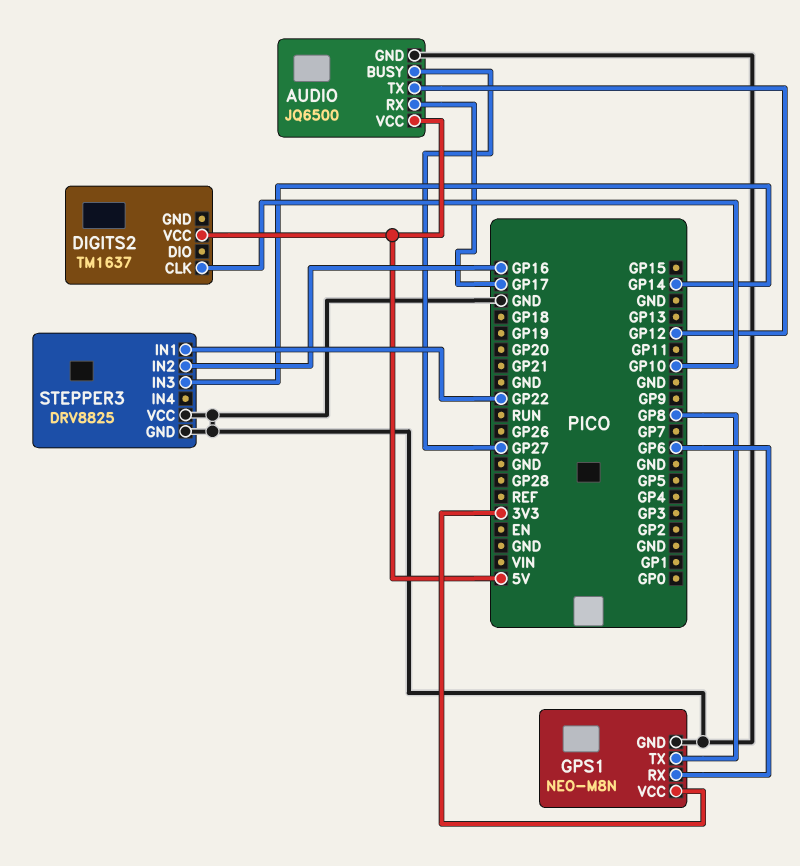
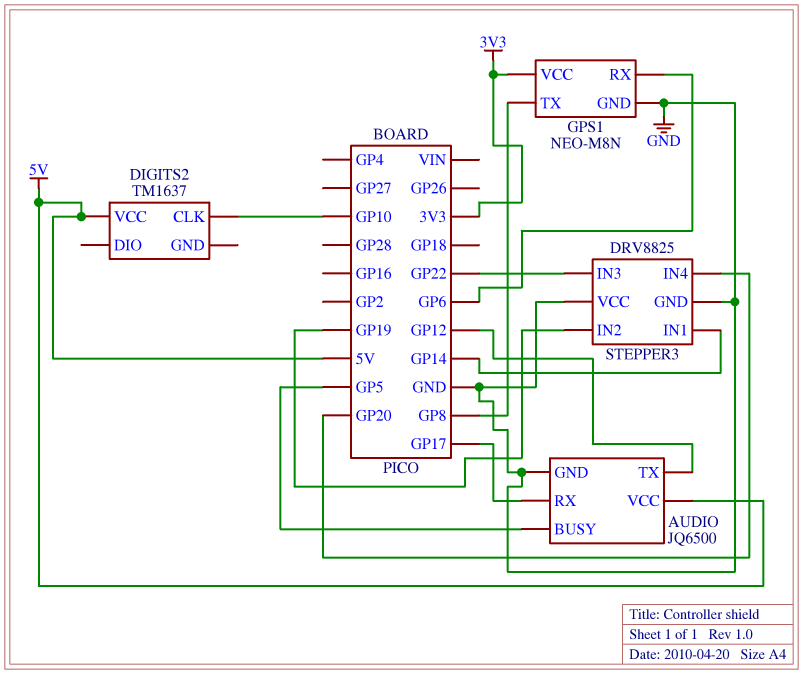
AUDIO pin BUSY: GP27 -> GP5
STEPPER3 pin IN1: GP22 -> GP14
STEPPER3 pin IN2: GP16 -> GP19
STEPPER3 pin IN3: GP14 -> GP22
STEPPER3 pin IN4: none -> GP20

